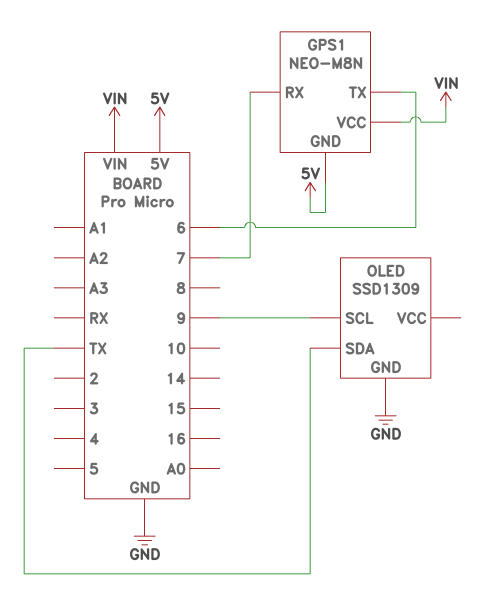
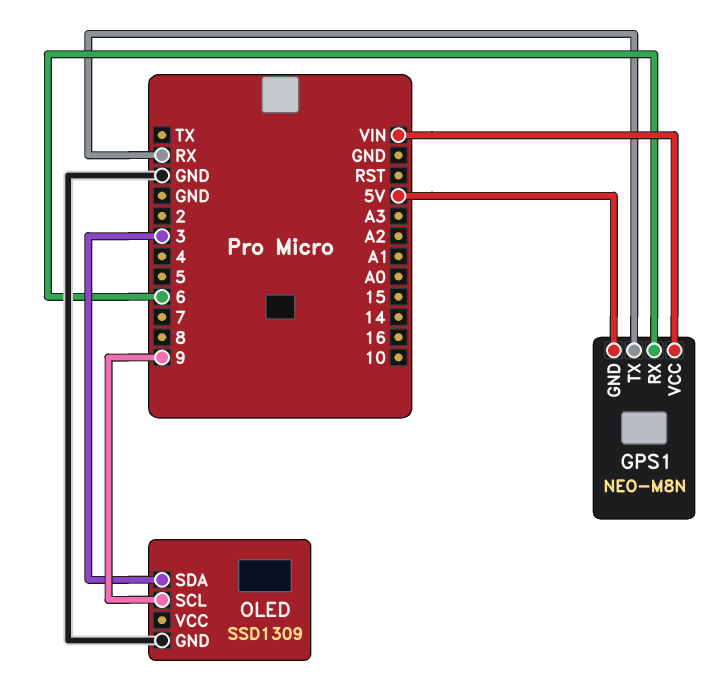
GPS1 pin RX: 7 -> 6
GPS1 pin TX: 6 -> RX
OLED pin SDA: TX -> 3

